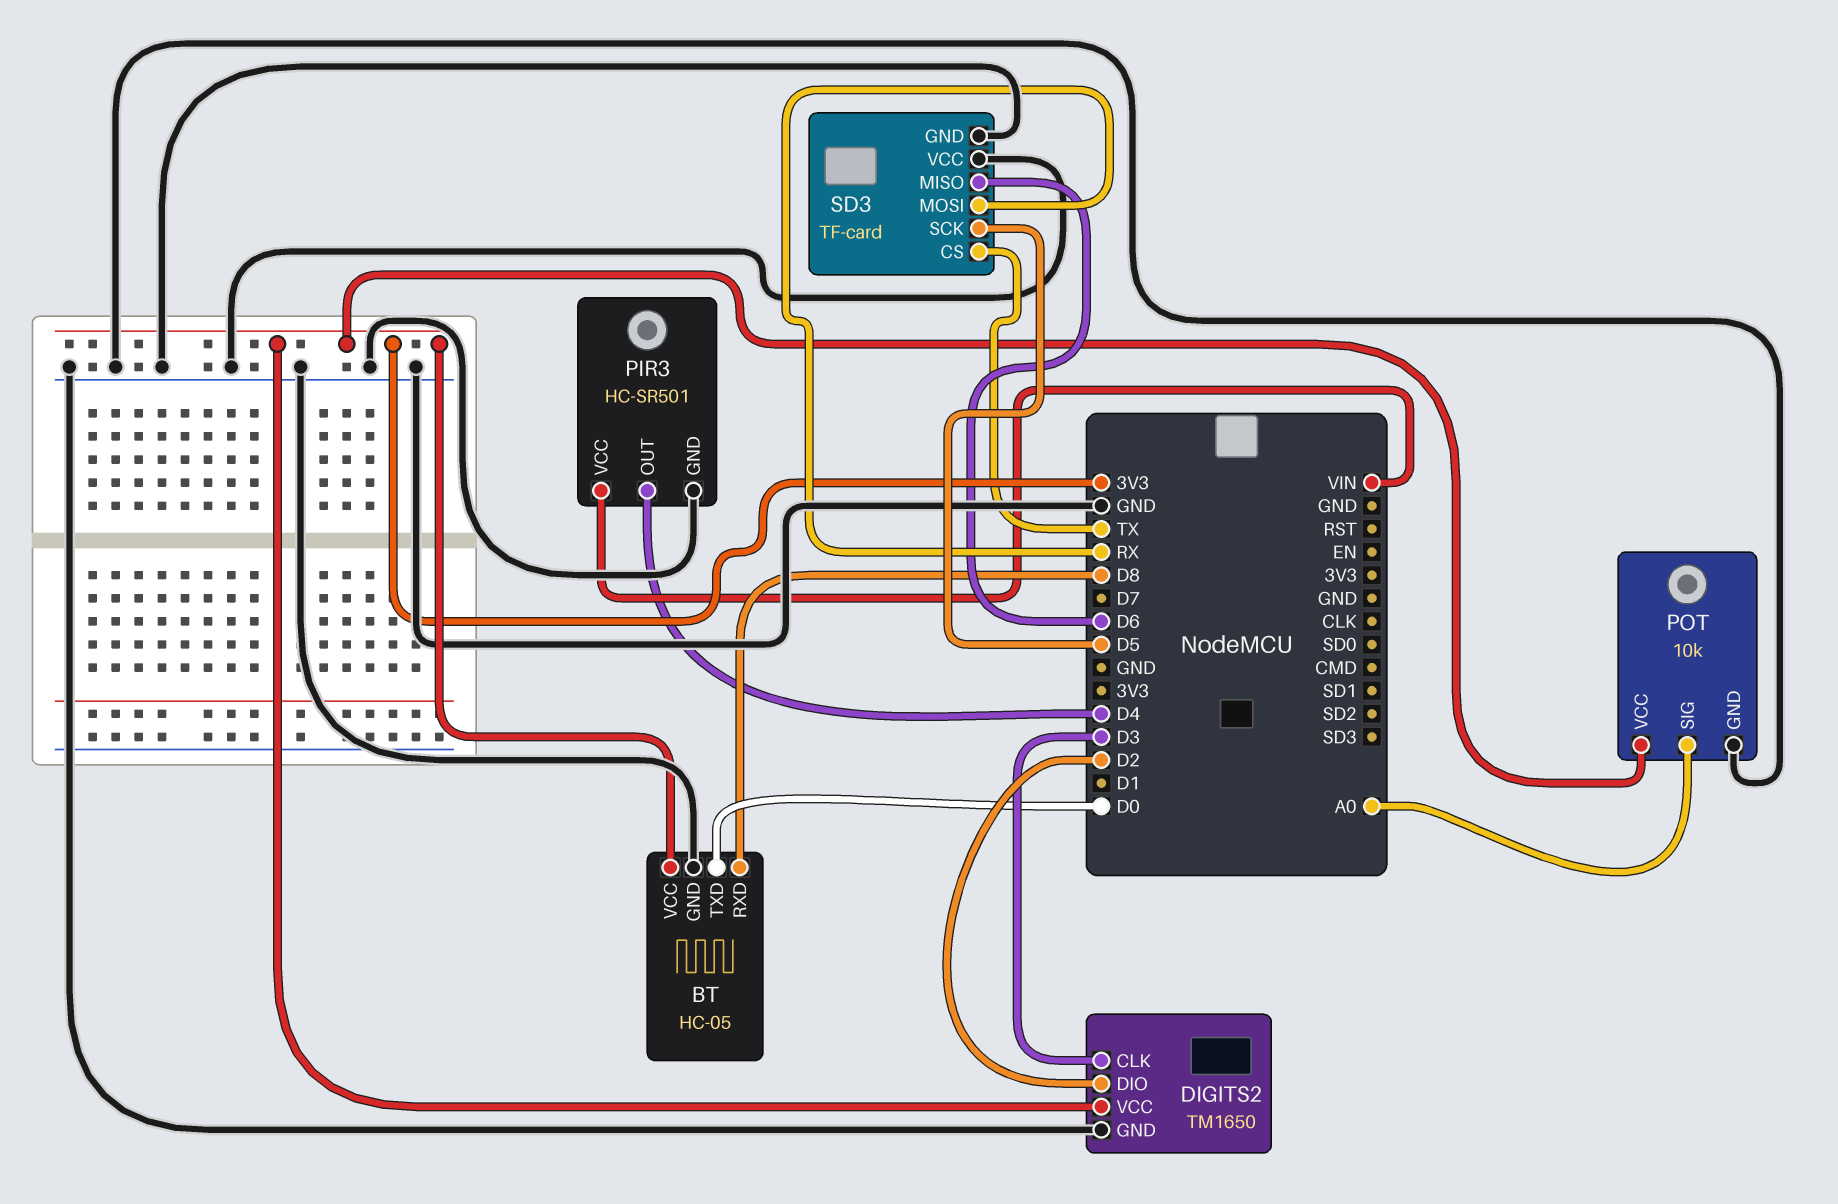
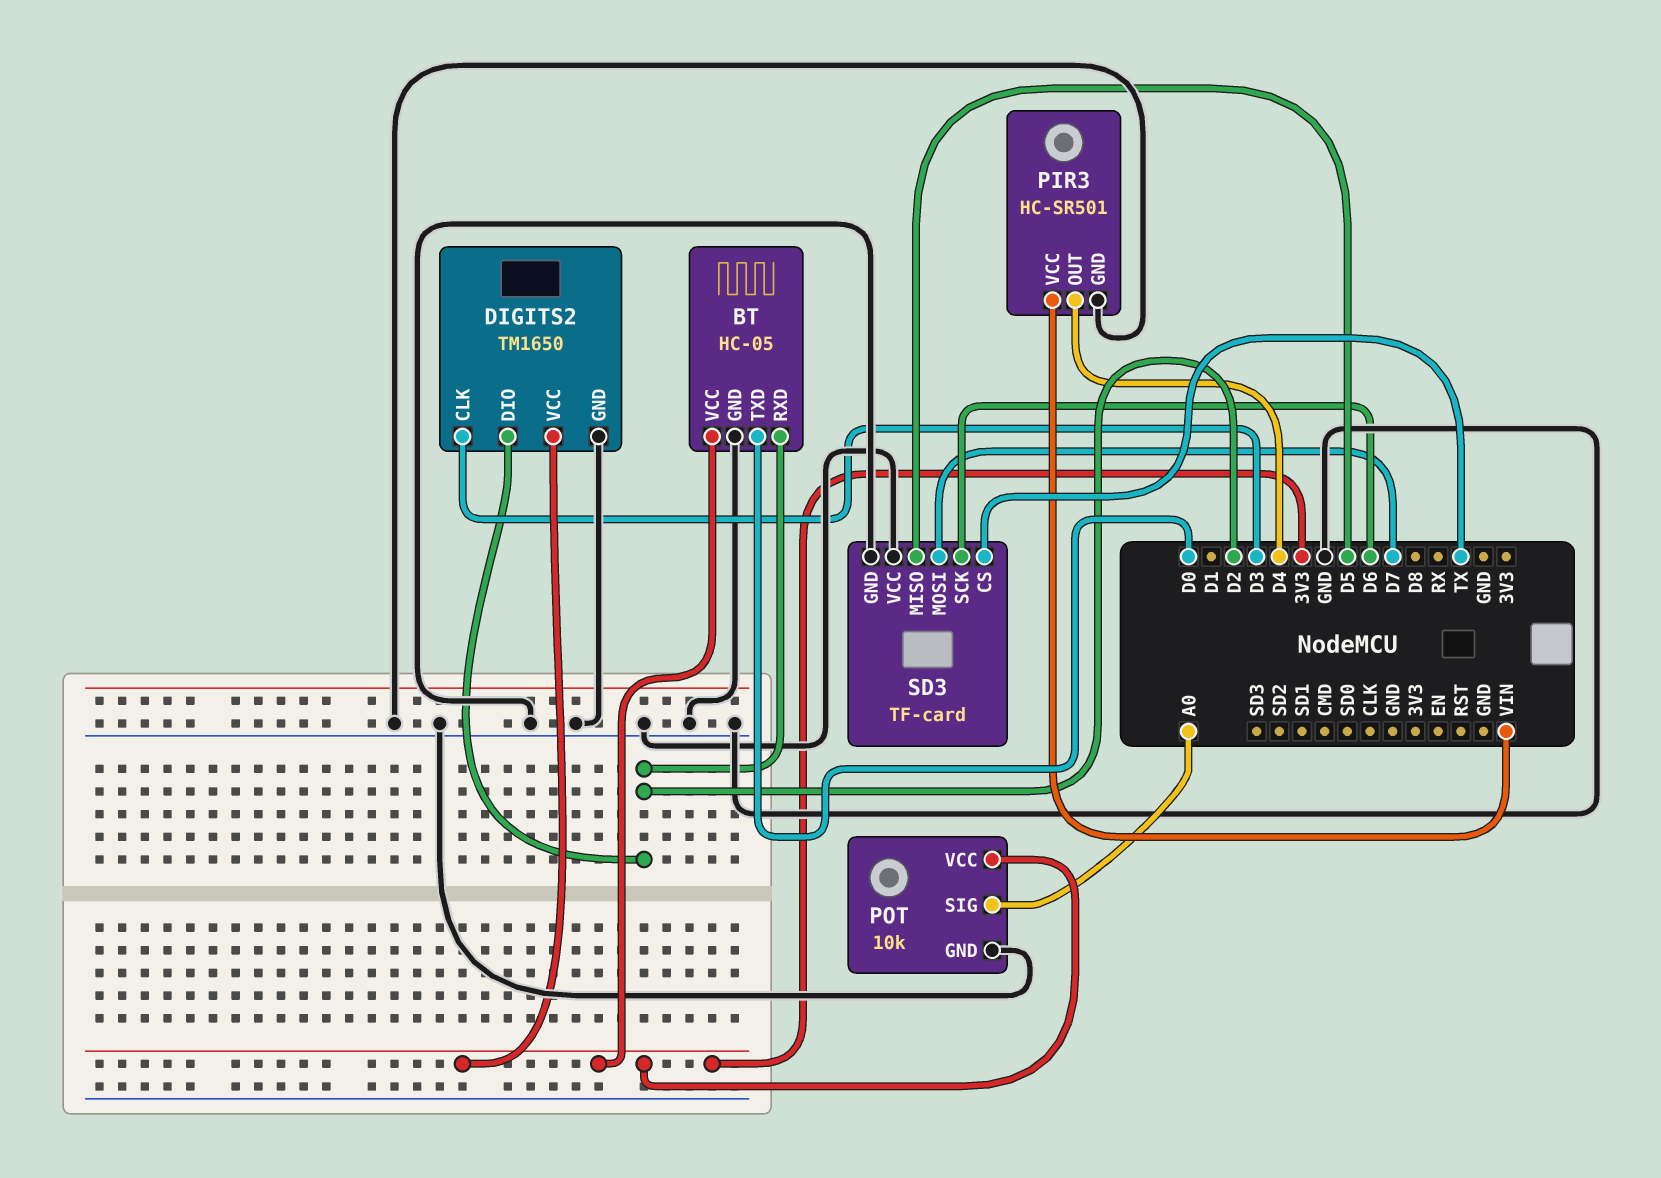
BT pin RXD: D8 -> D2
SD3 pin MISO: D6 -> D5
SD3 pin MOSI: RX -> D7
SD3 pin SCK: D5 -> D6

